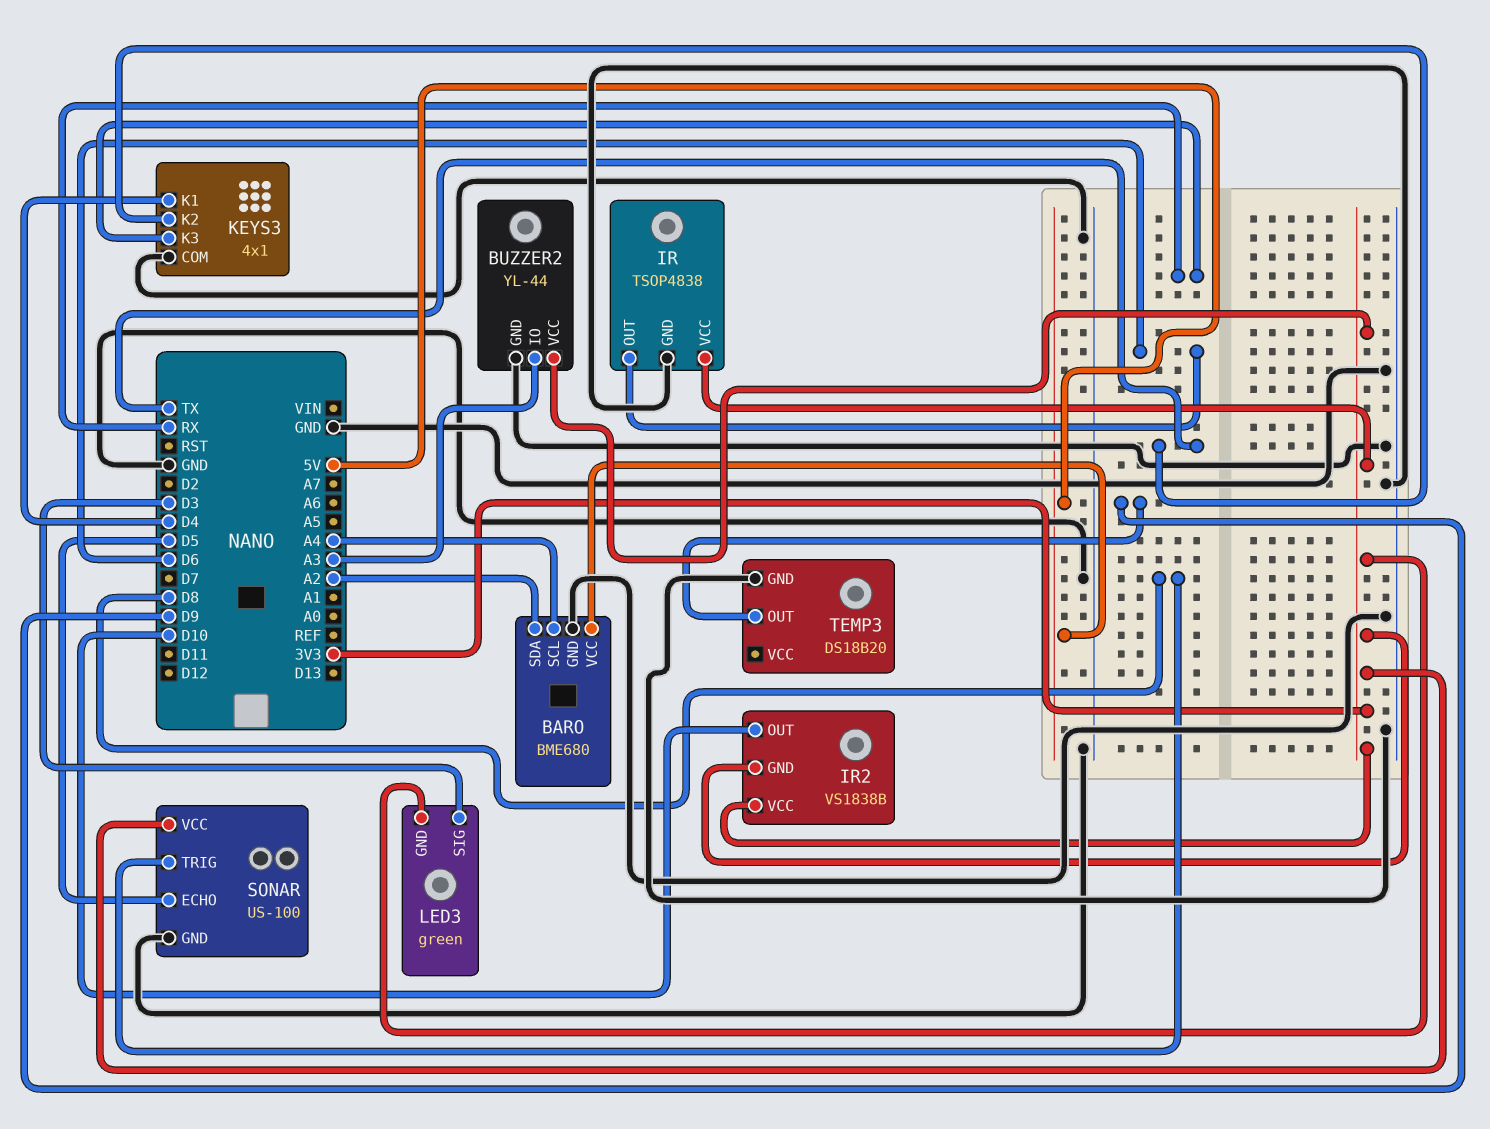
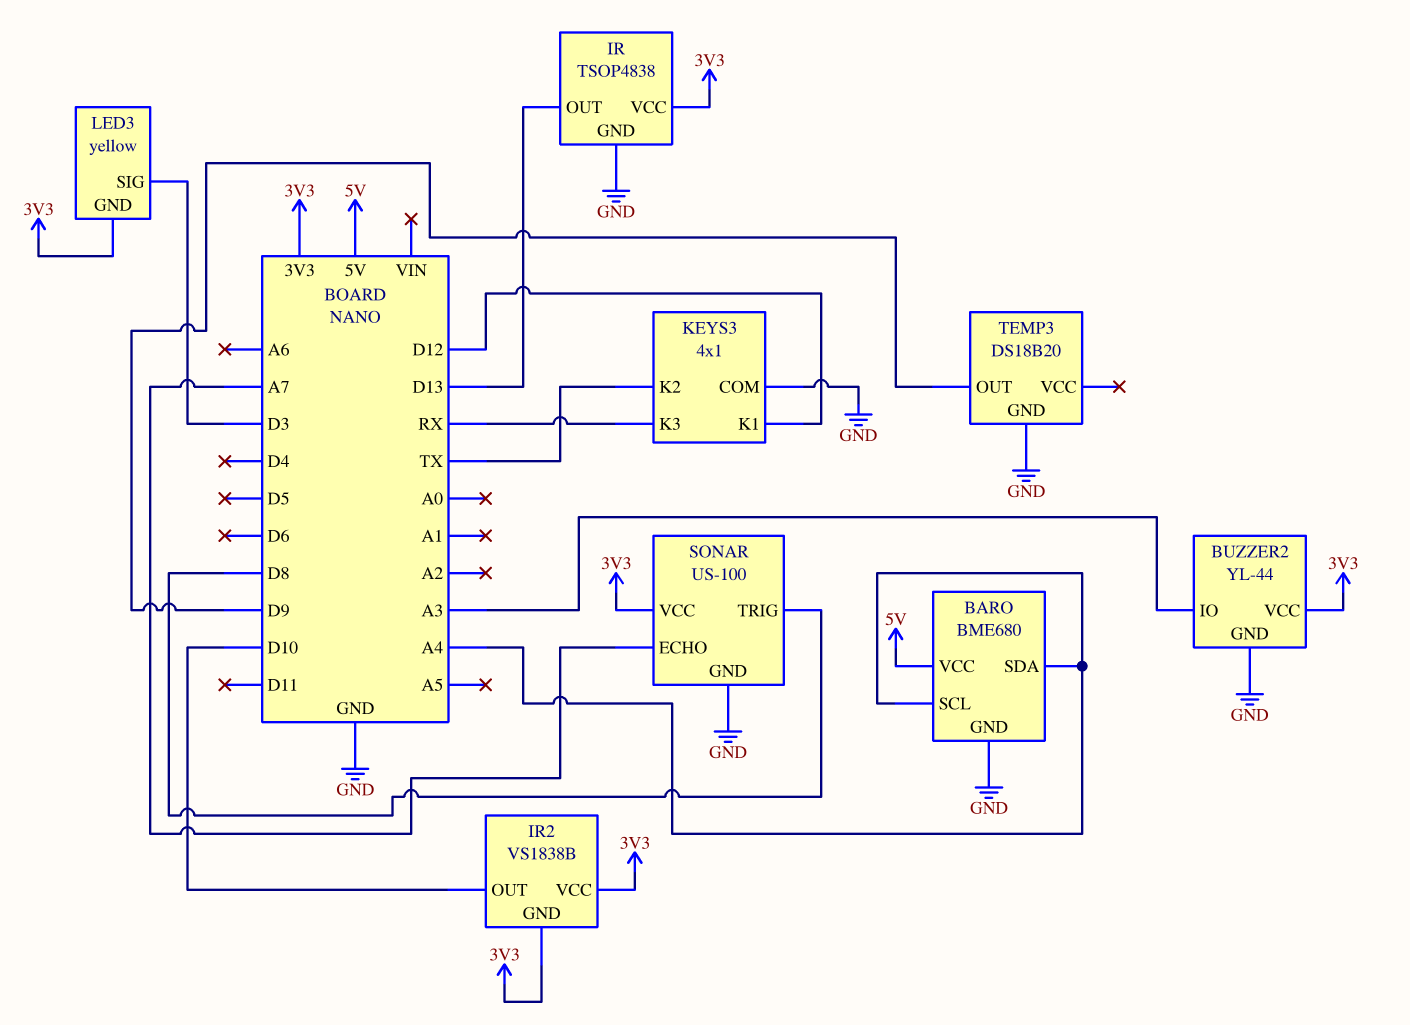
BARO pin SDA: A2 -> A4
IR pin OUT: D6 -> D13
KEYS3 pin K1: D4 -> D12
LED3: green -> yellow
SONAR pin ECHO: D5 -> A7

